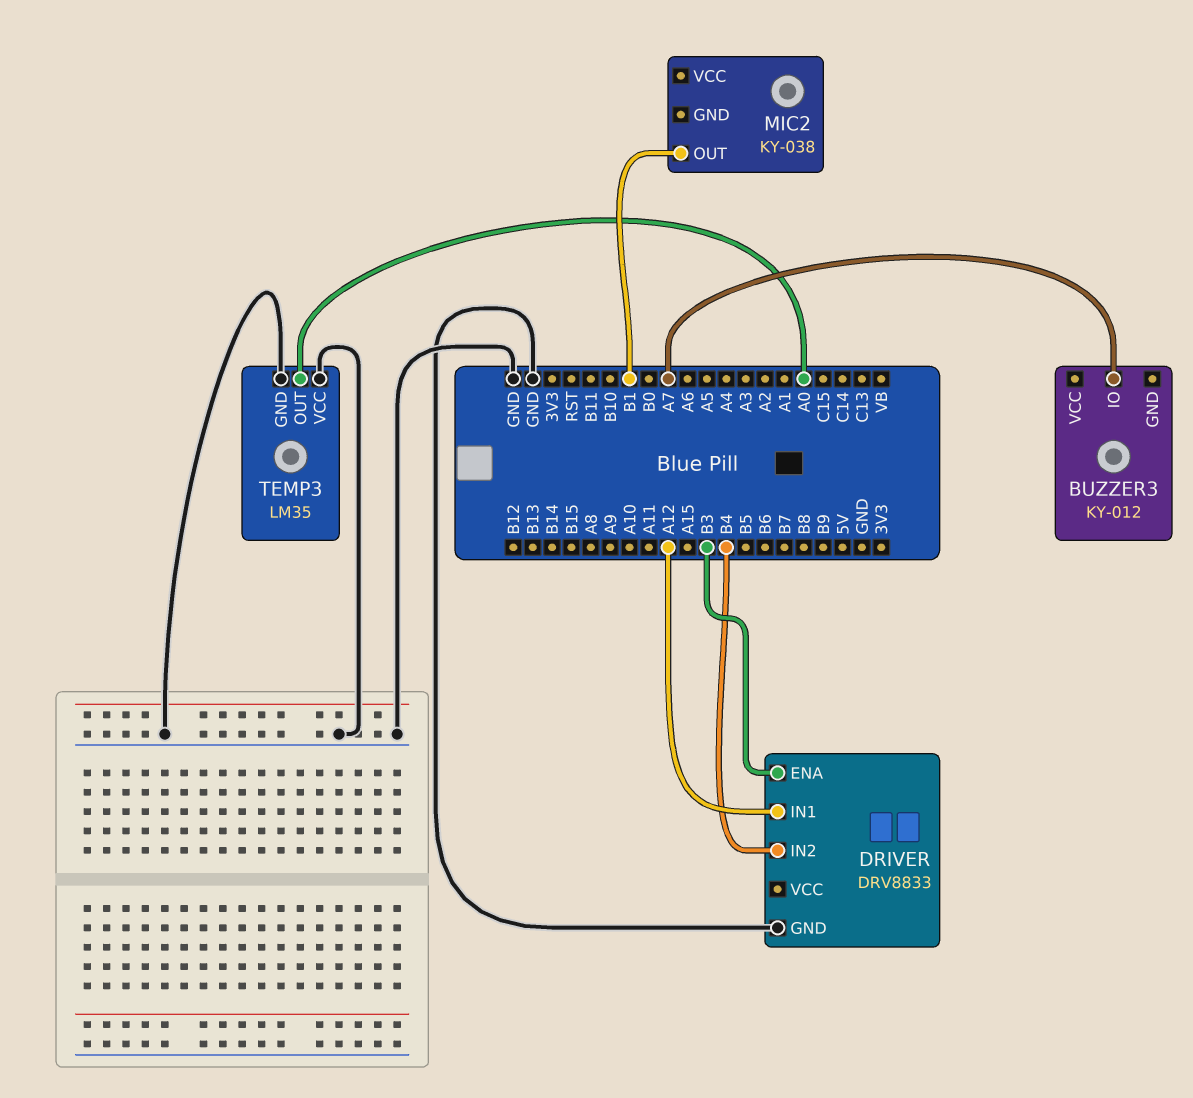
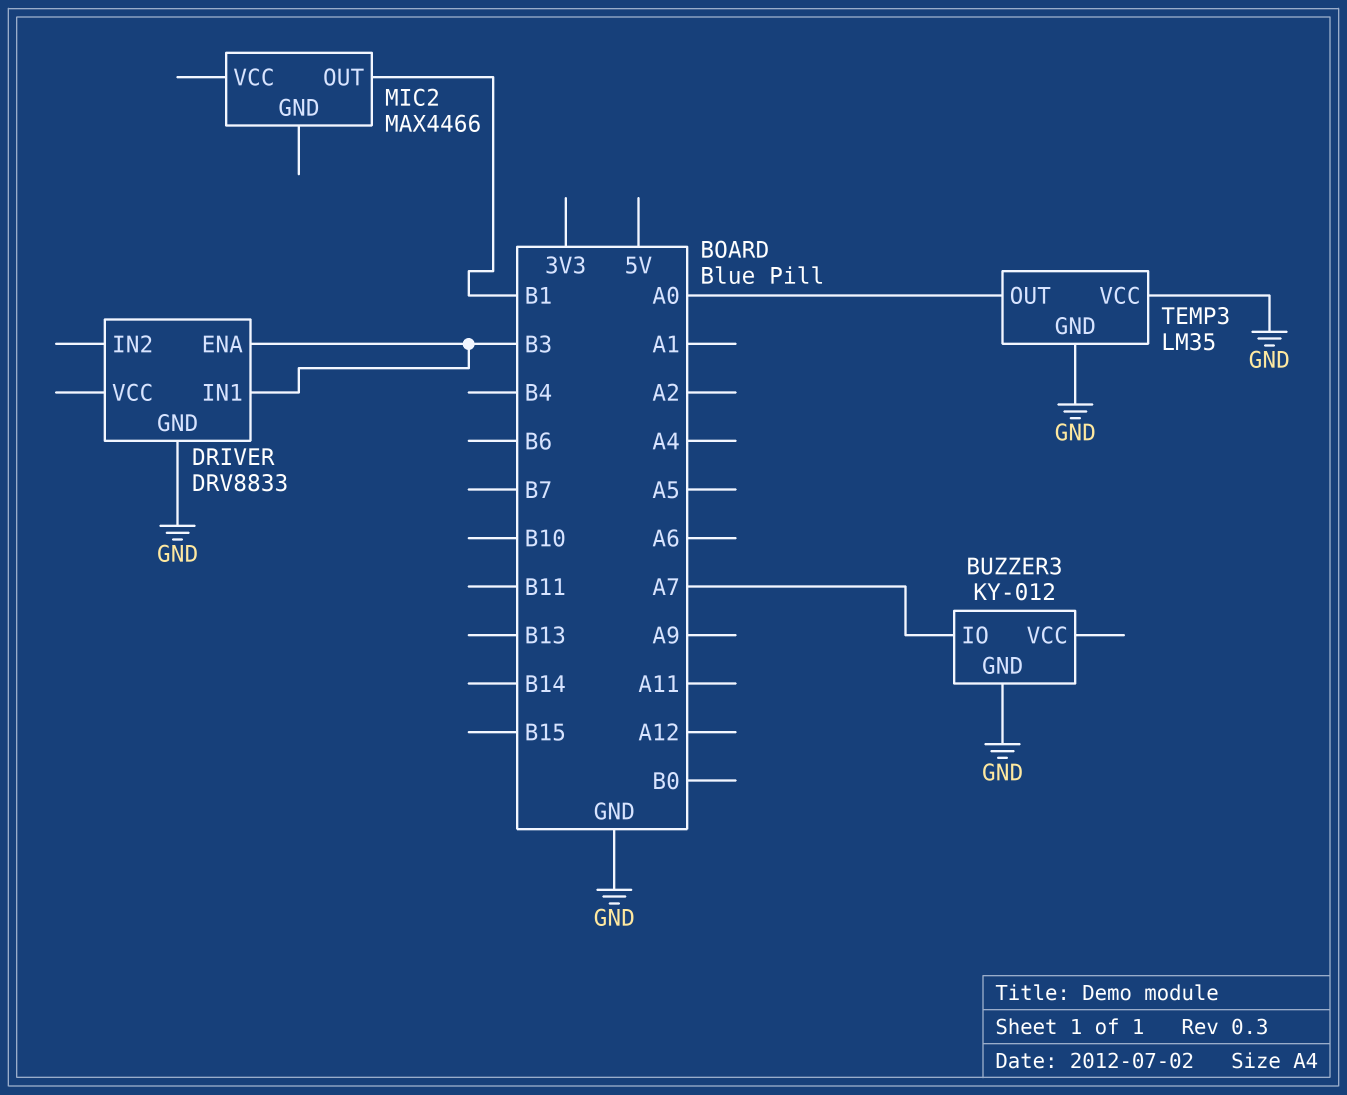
BUZZER3 pin GND: none -> GND
DRIVER pin IN1: A12 -> B3
DRIVER pin IN2: B4 -> none
MIC2: KY-038 -> MAX4466

